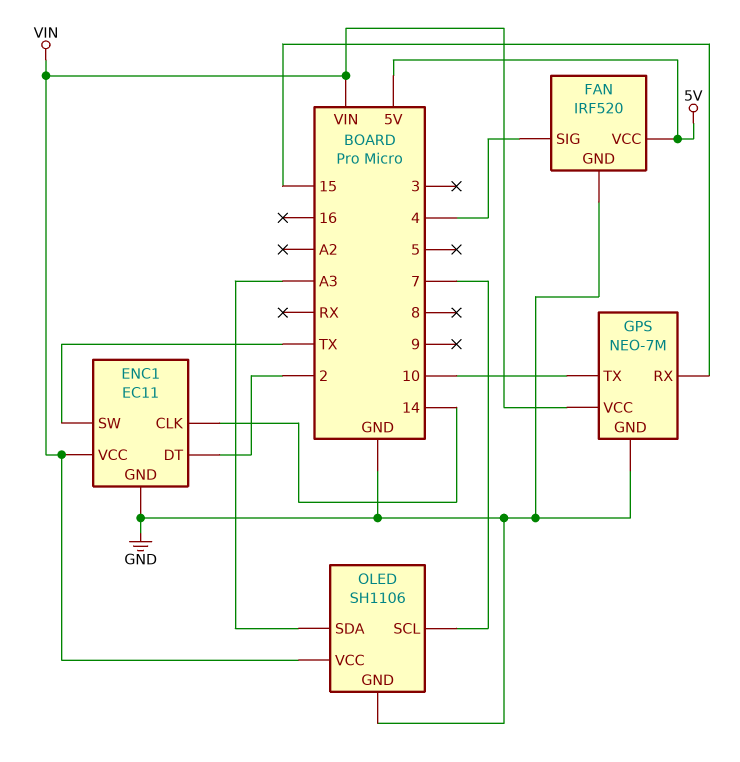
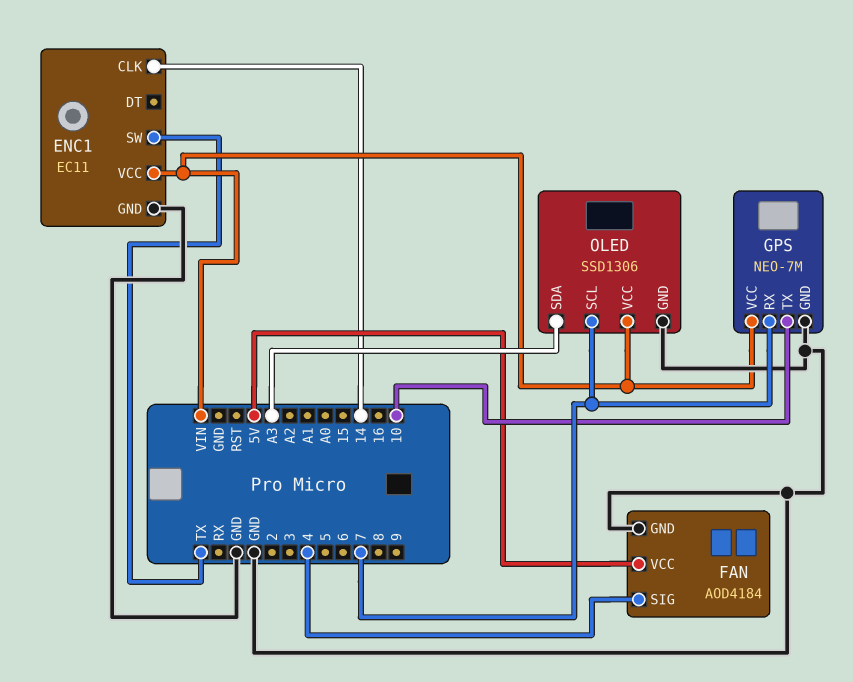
ENC1 pin DT: 2 -> none
FAN: IRF520 -> AOD4184
GPS pin RX: 15 -> 7
OLED: SH1106 -> SSD1306

